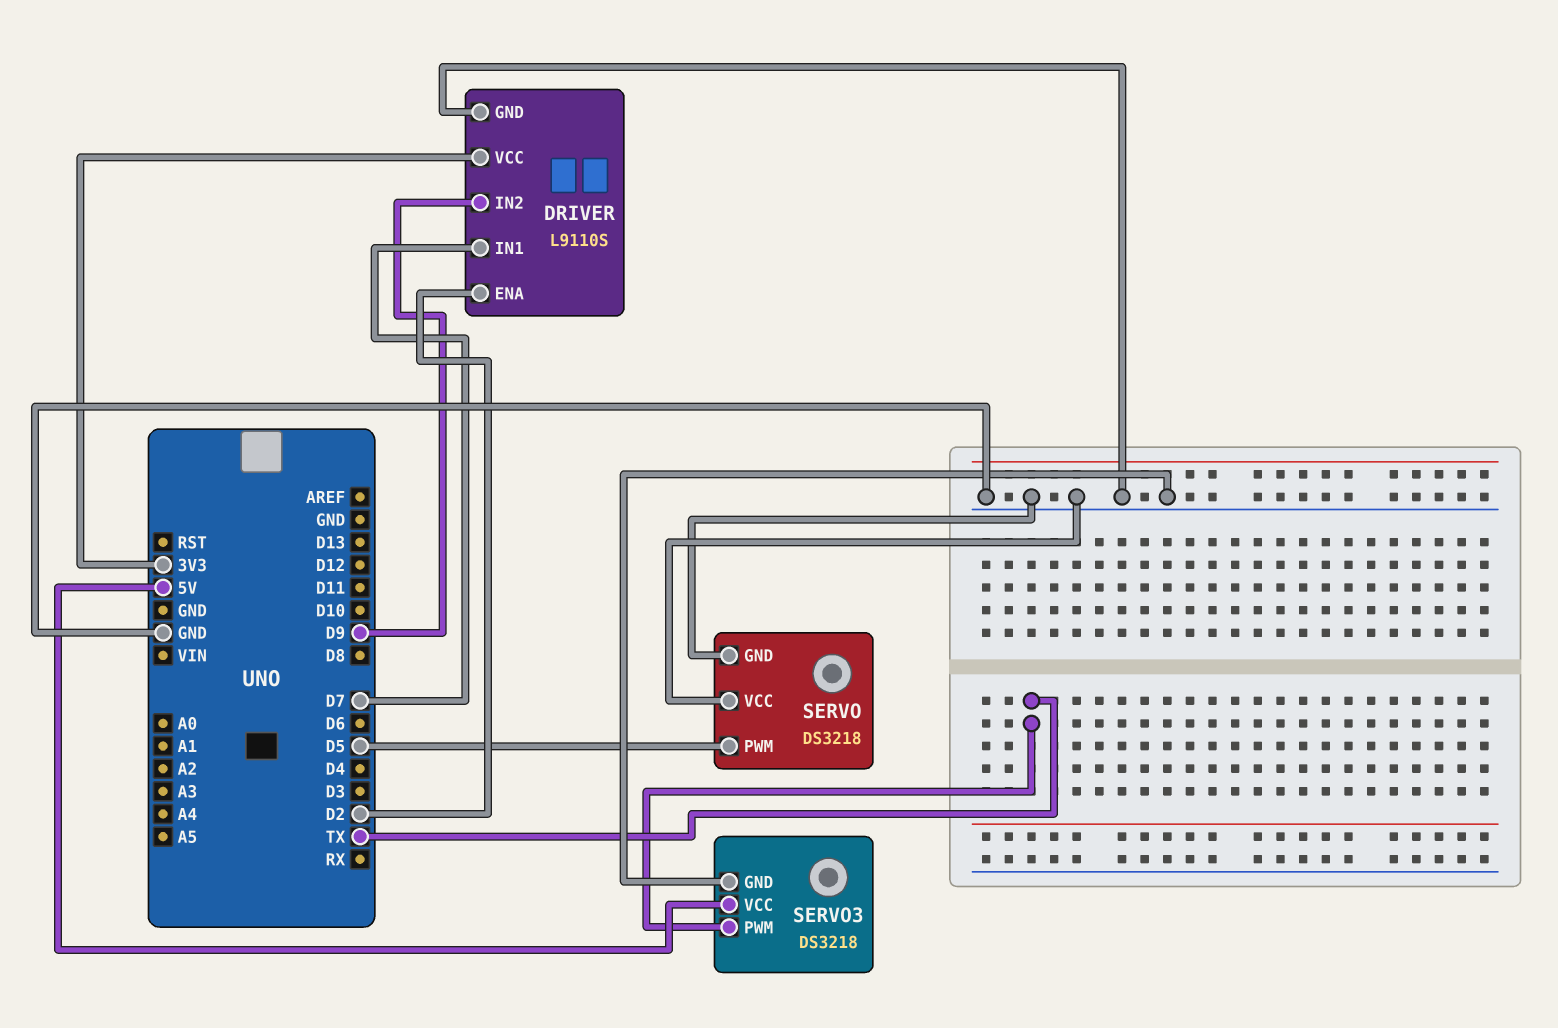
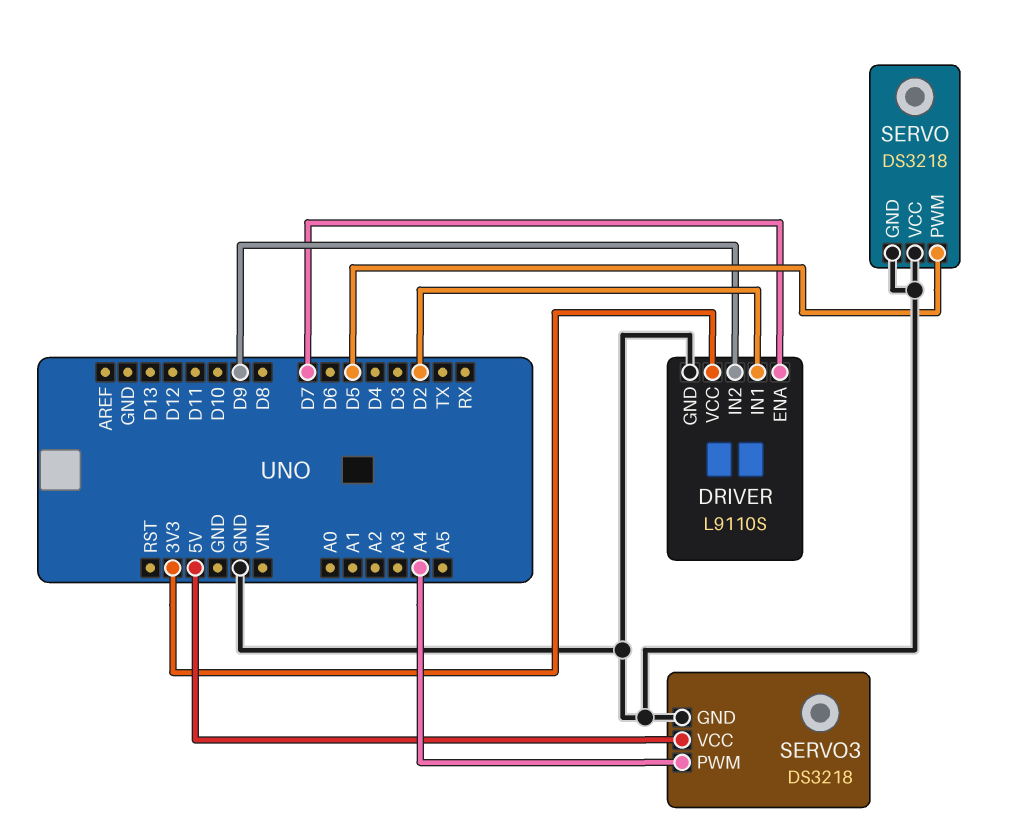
DRIVER pin ENA: D2 -> D7
DRIVER pin IN1: D7 -> D2
SERVO3 pin PWM: TX -> A4

